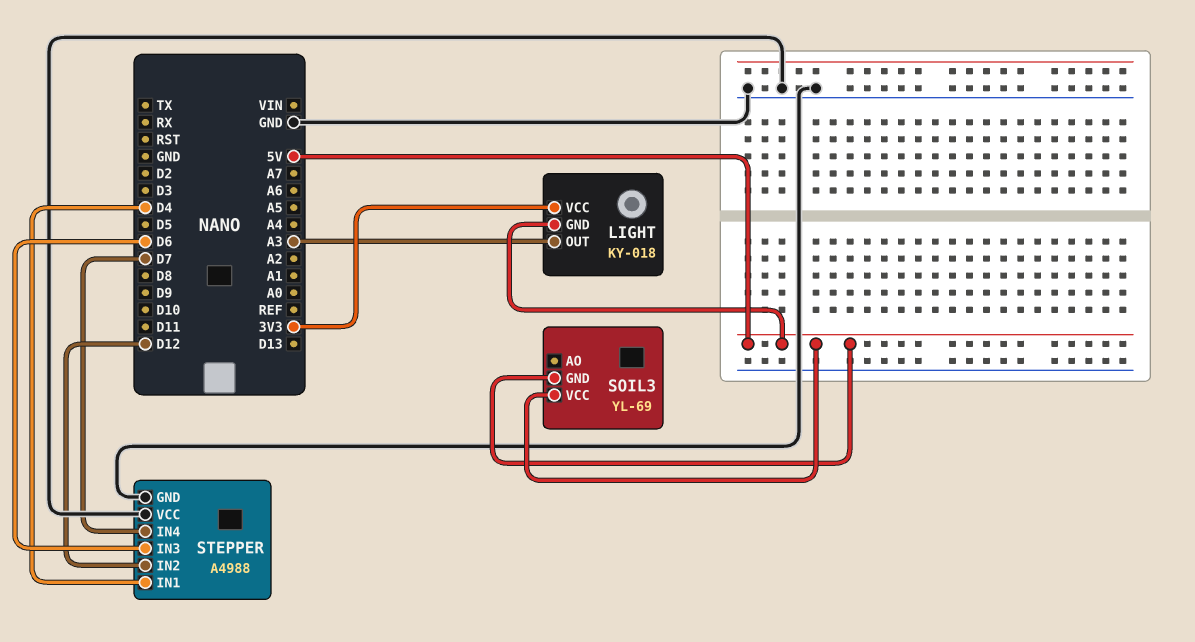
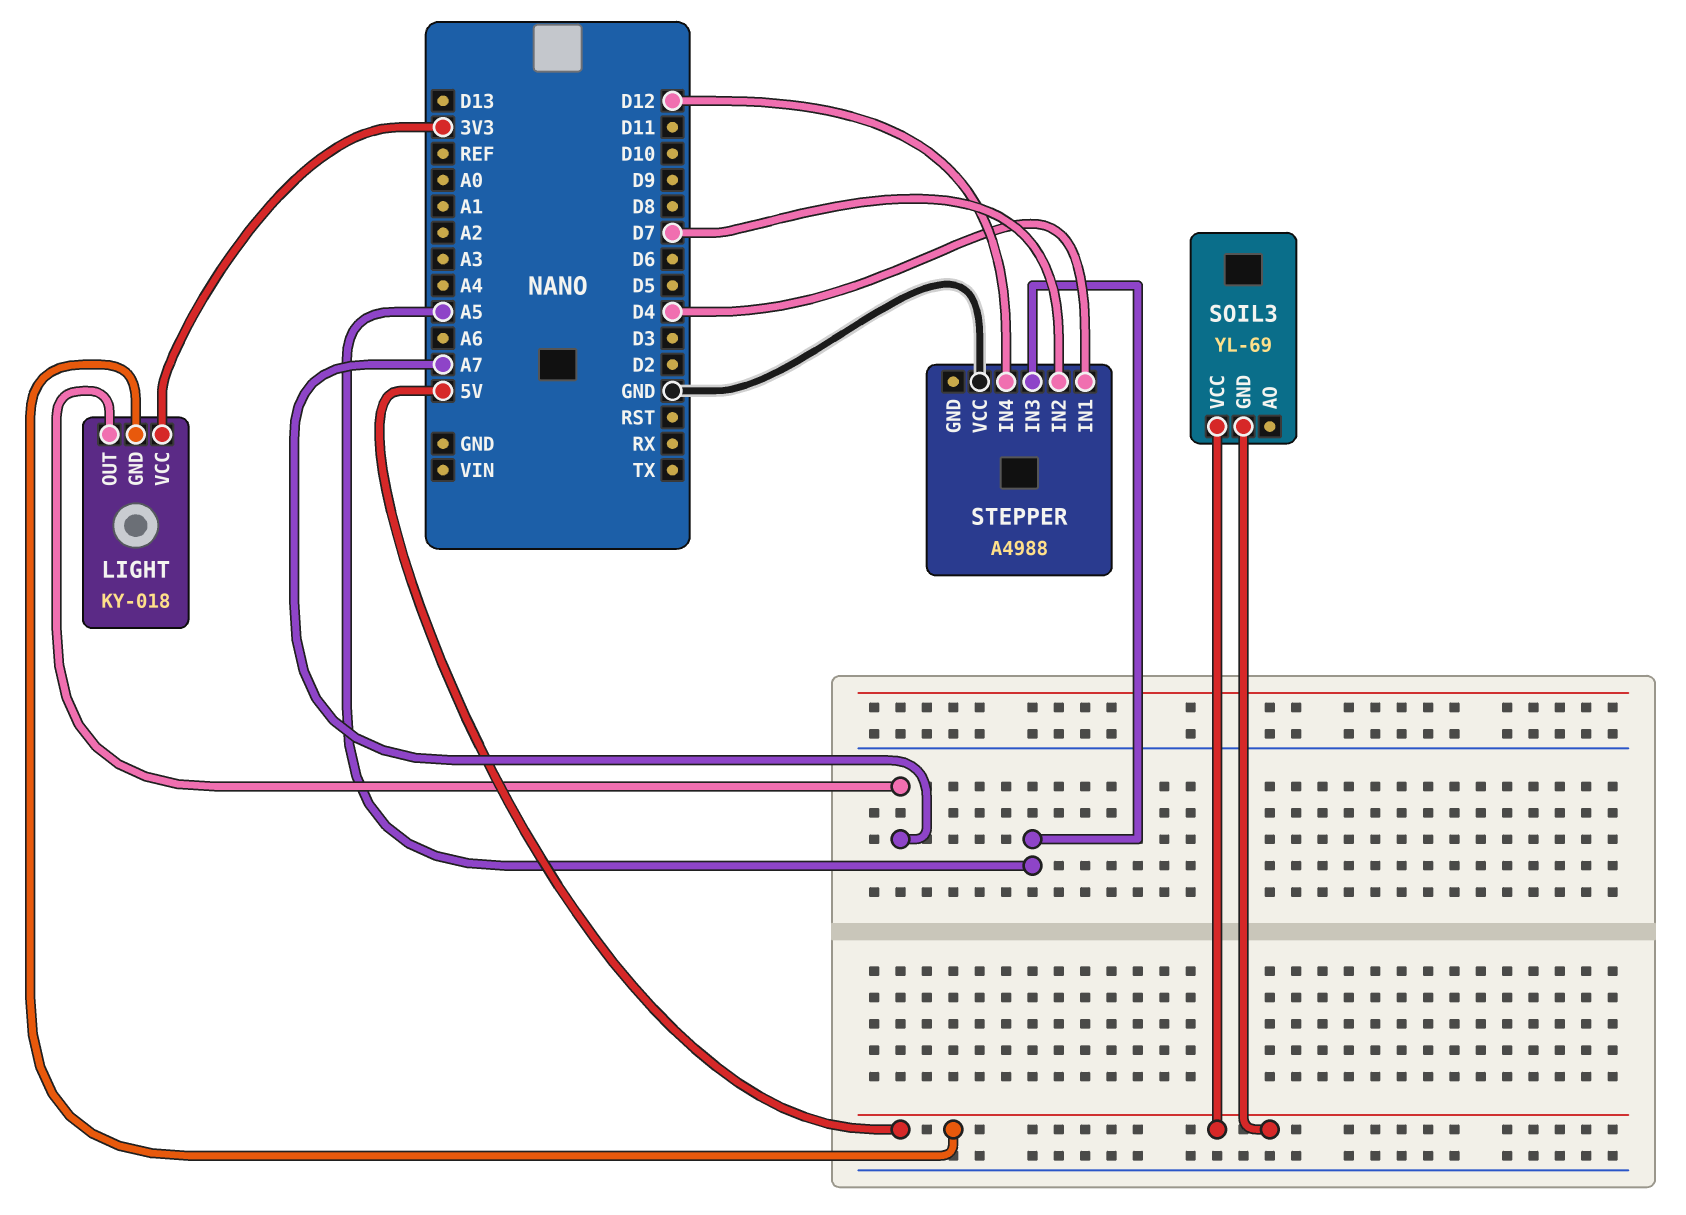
LIGHT pin OUT: A3 -> A7
STEPPER pin GND: GND -> none
STEPPER pin IN2: D12 -> D7
STEPPER pin IN3: D6 -> A5
STEPPER pin IN4: D7 -> D12

